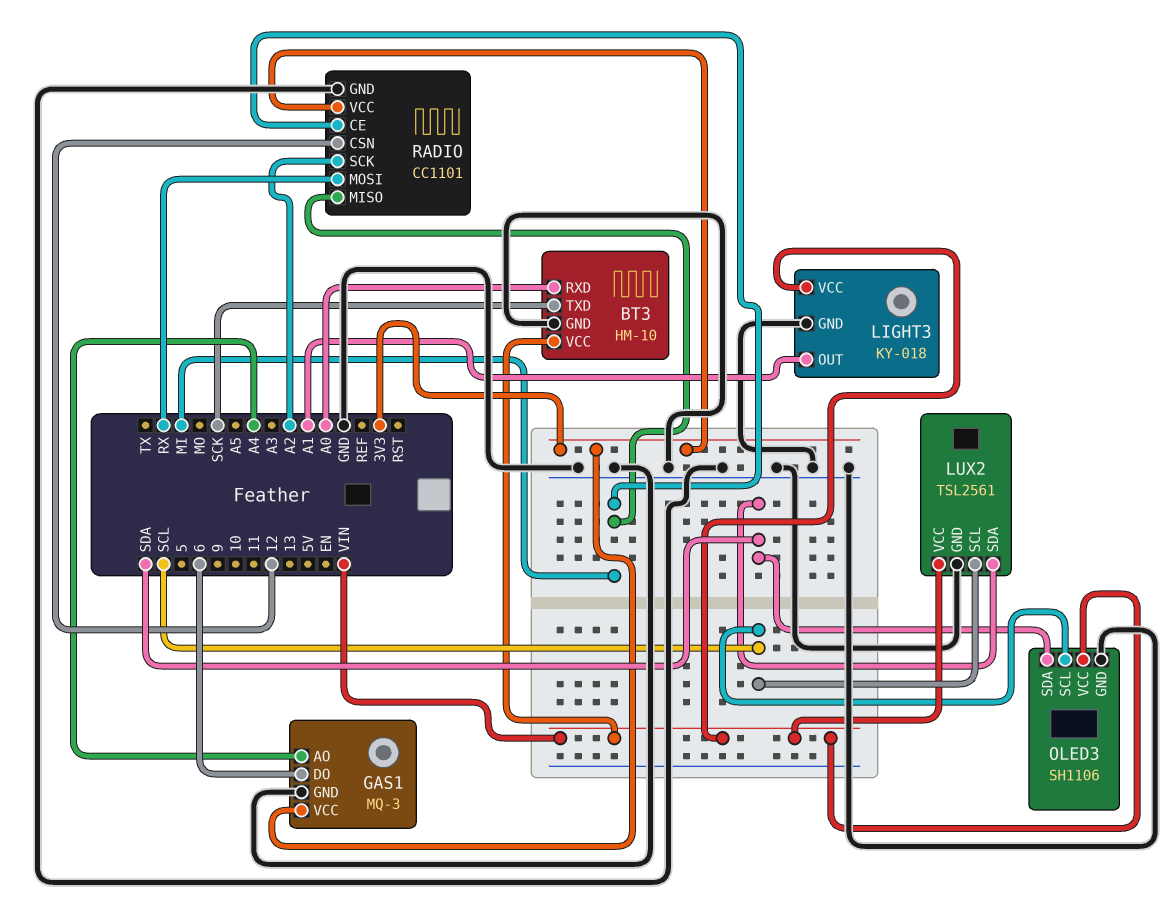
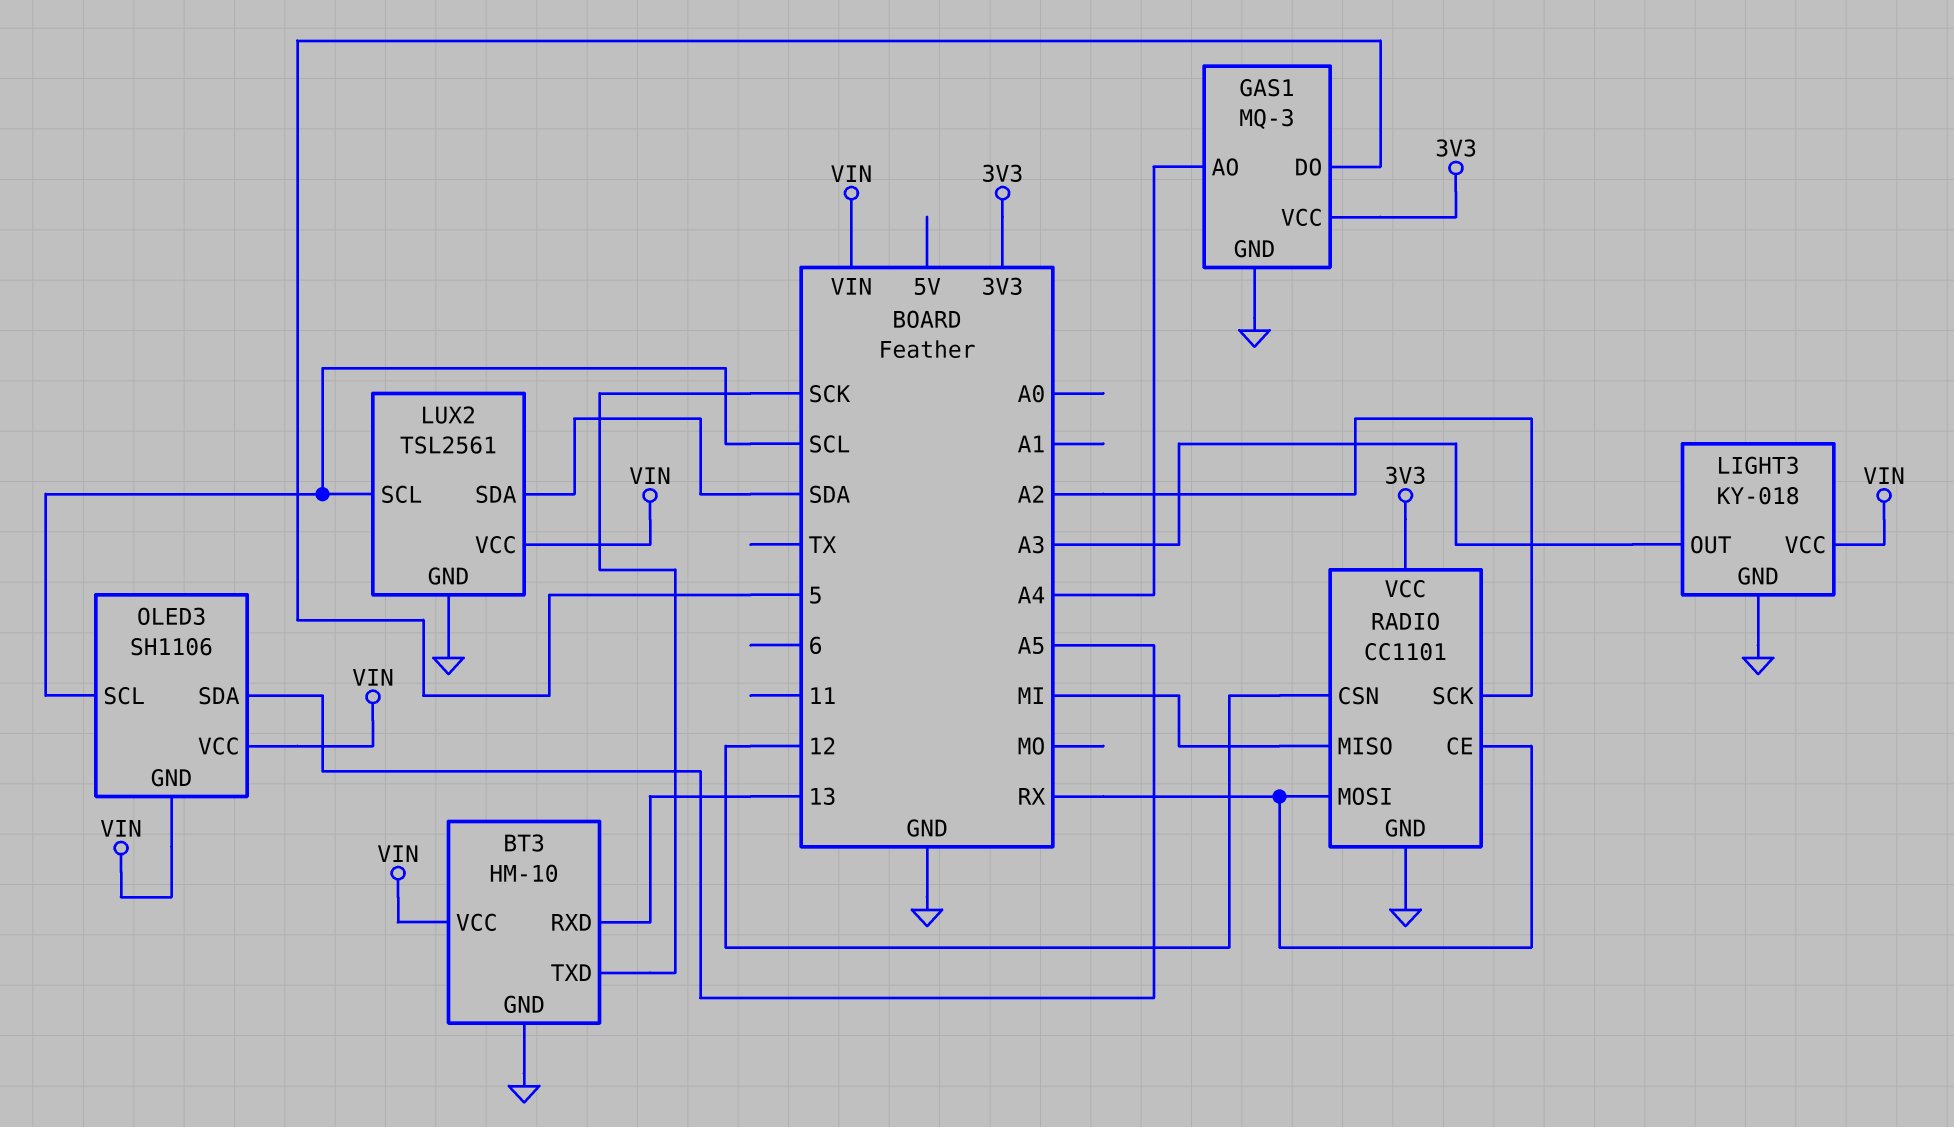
BT3 pin RXD: A0 -> 13
GAS1 pin DO: 6 -> 5
LIGHT3 pin OUT: A1 -> A3
OLED3 pin GND: GND -> VIN
OLED3 pin SDA: SDA -> A5
RADIO pin CE: MI -> RX

